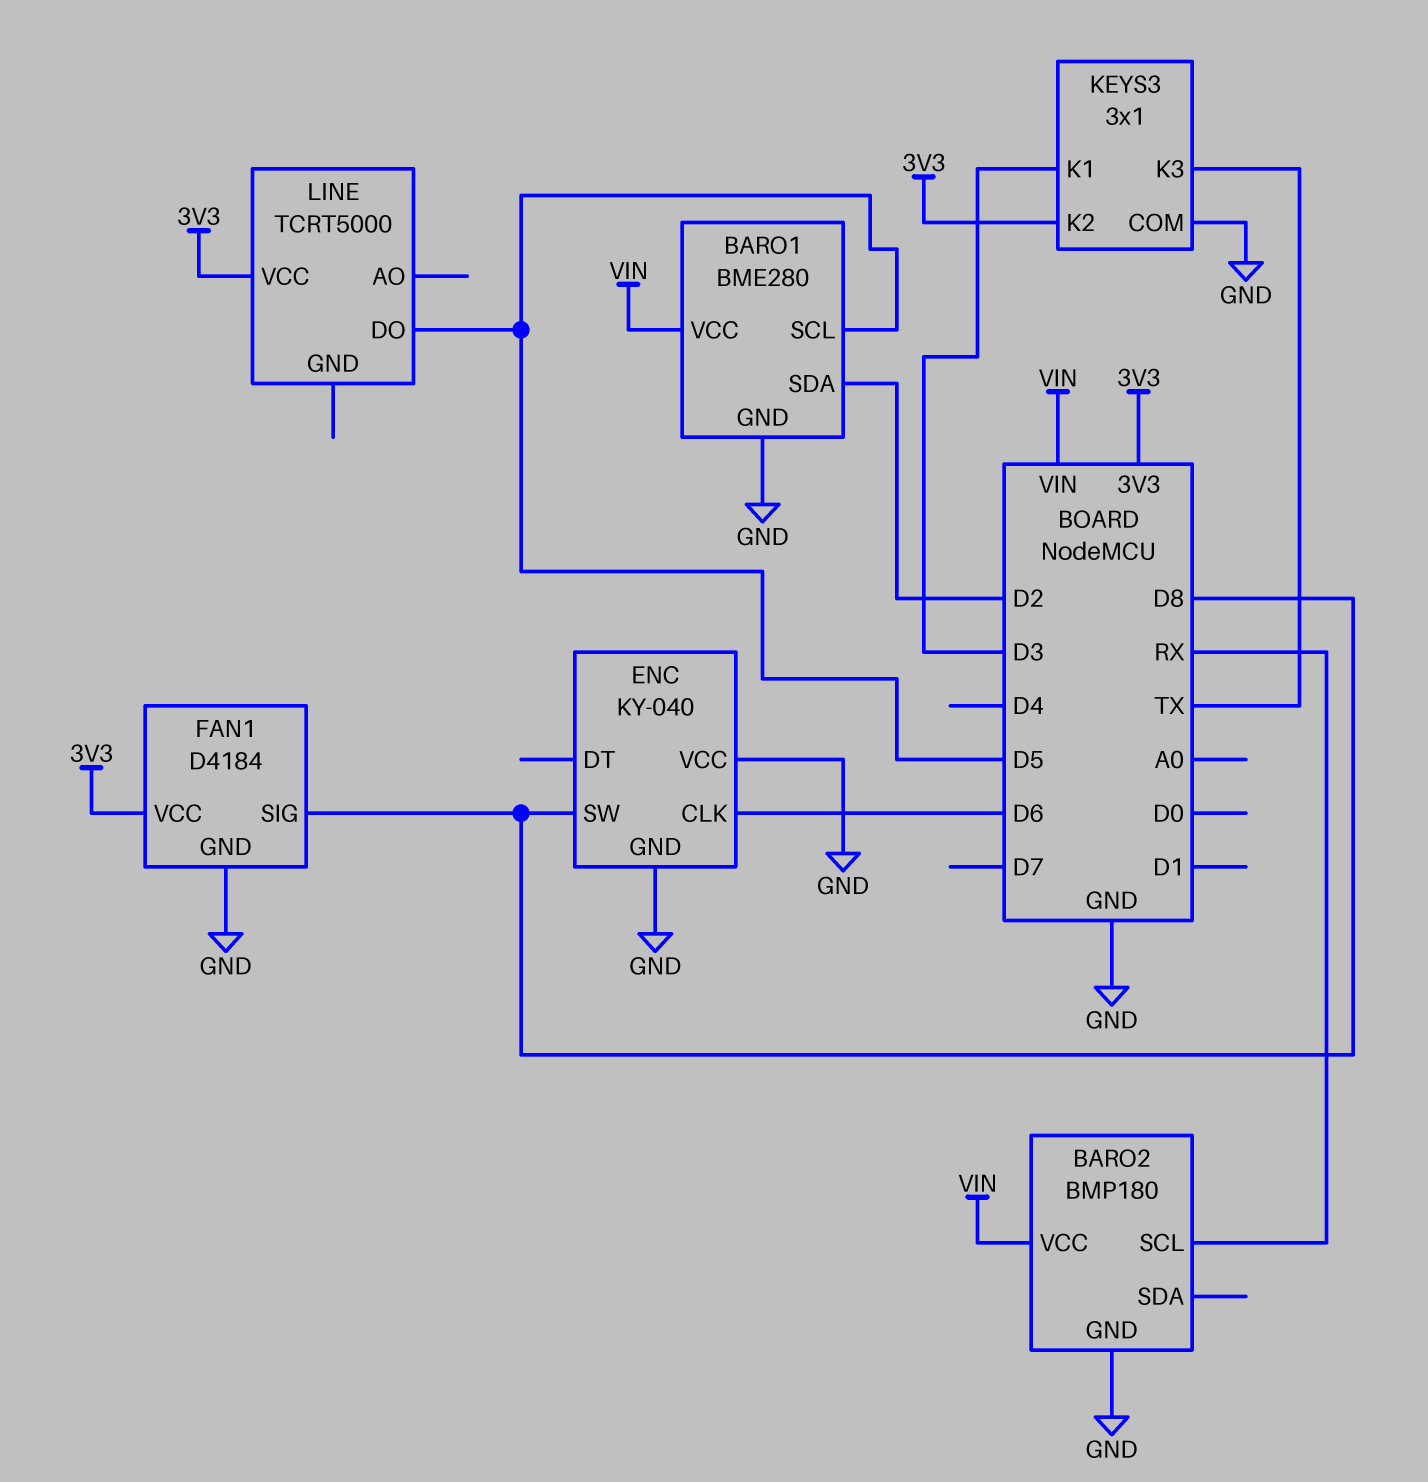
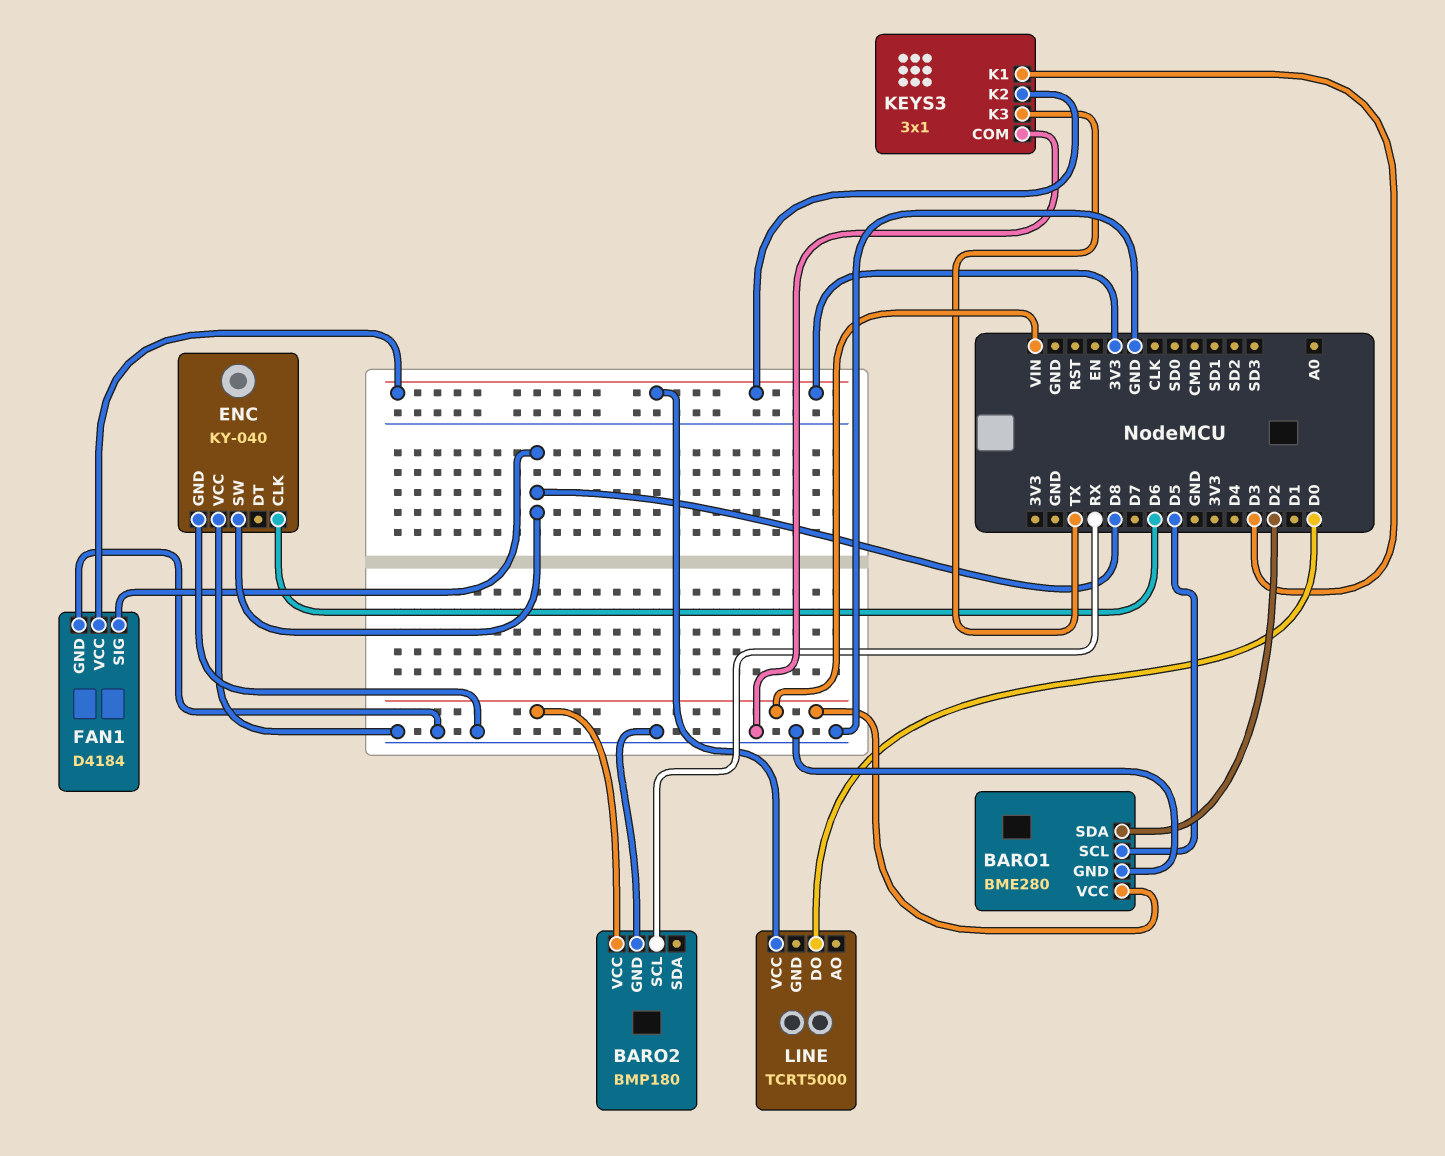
LINE pin DO: D5 -> D0

